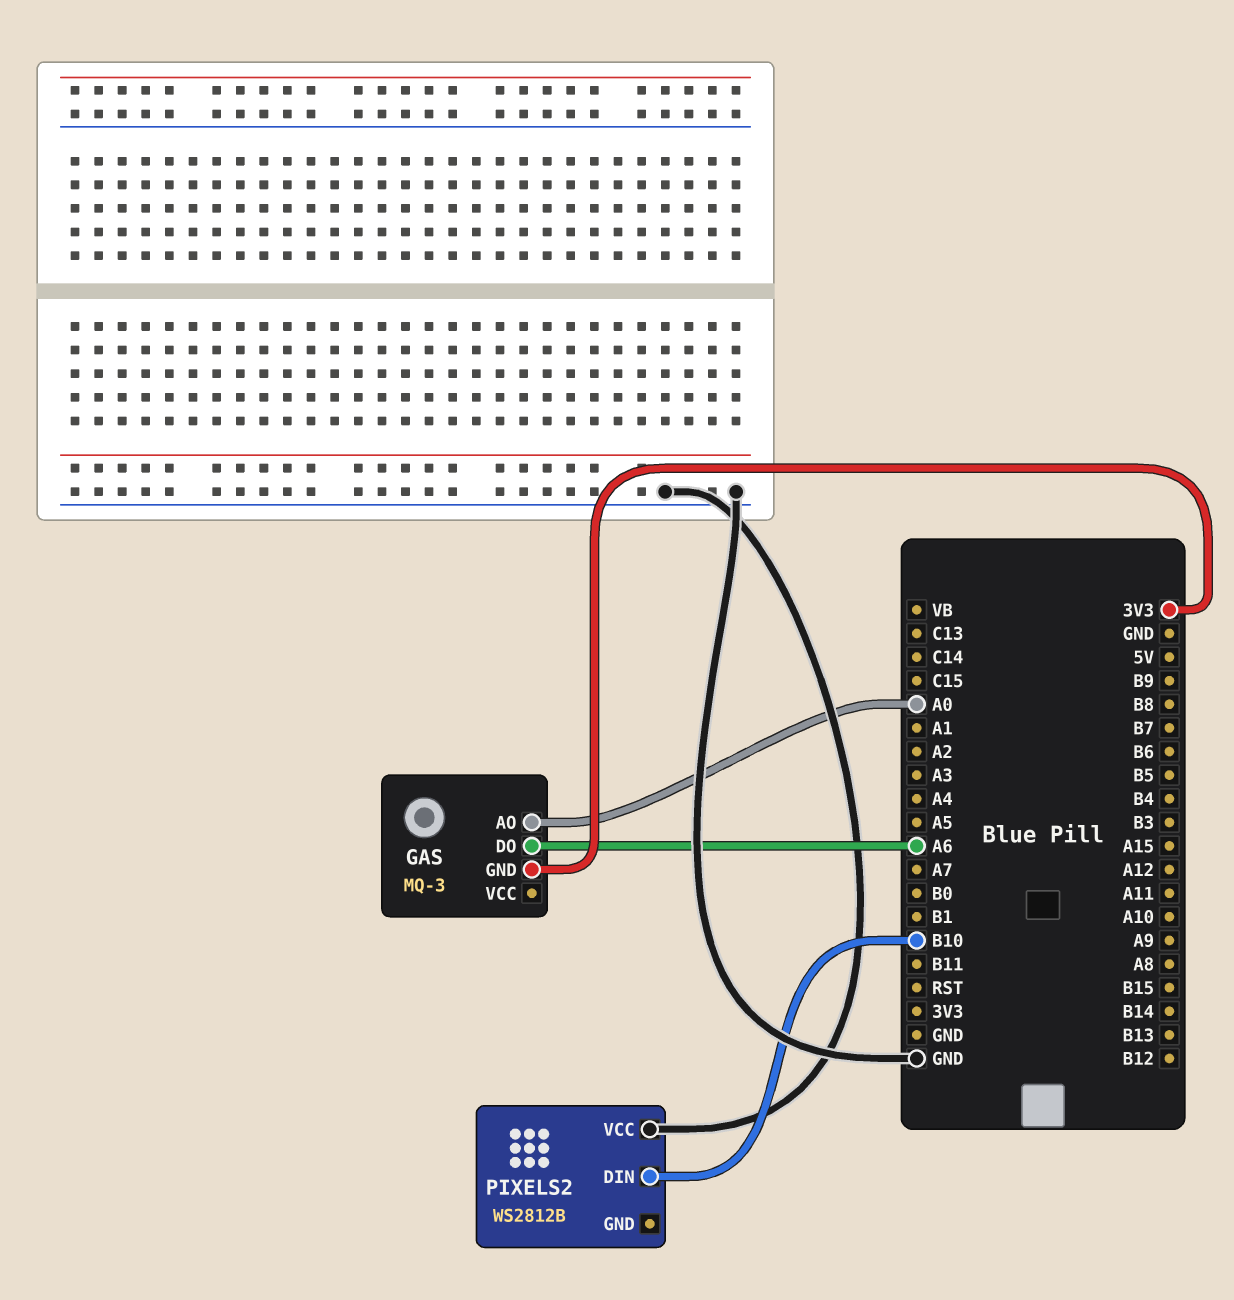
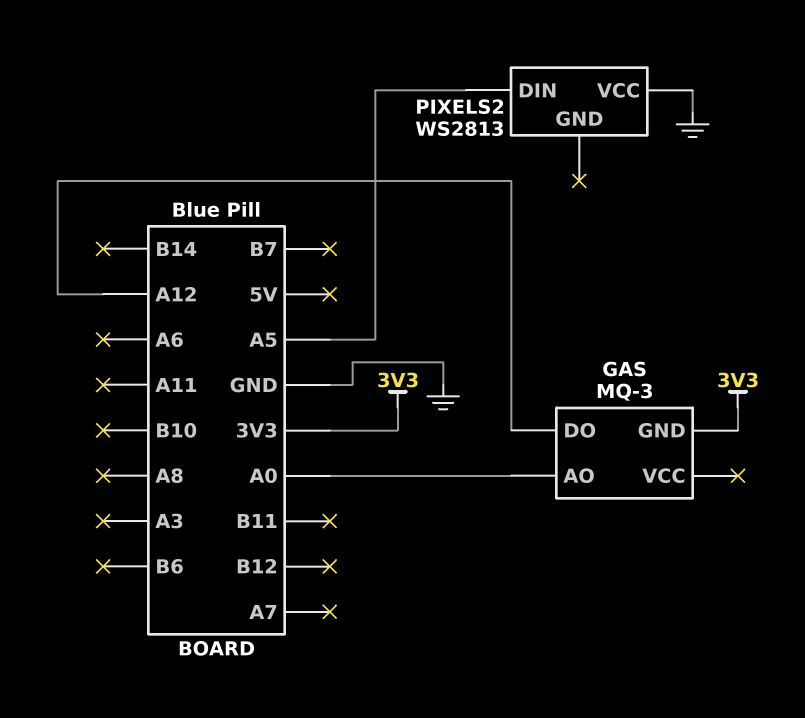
GAS pin DO: A6 -> A12
PIXELS2: WS2812B -> WS2813
PIXELS2 pin DIN: B10 -> A5

